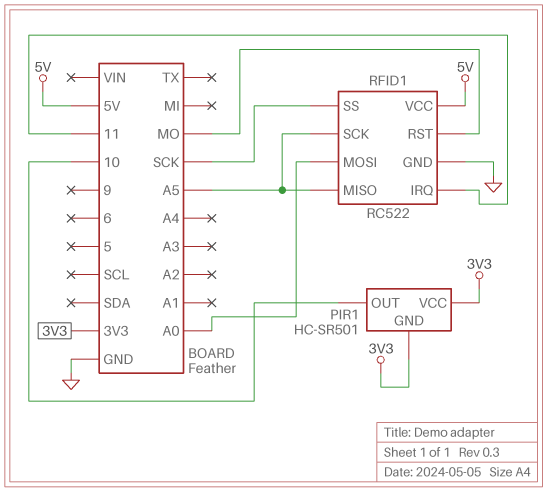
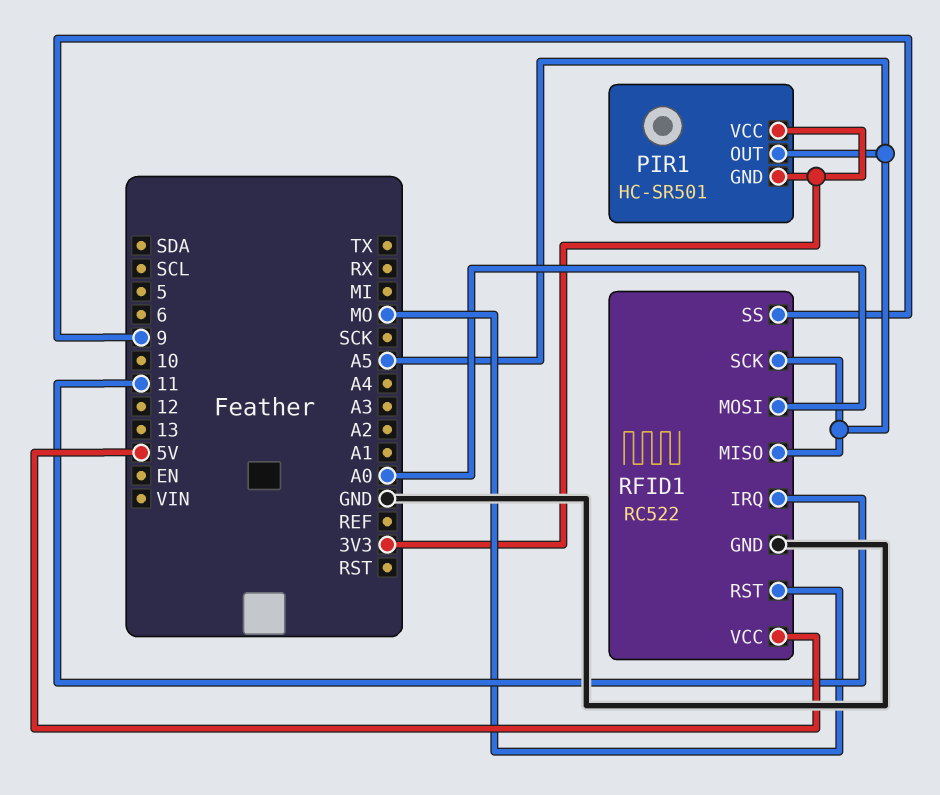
PIR1 pin OUT: 10 -> A5
RFID1 pin SS: SCK -> 9

